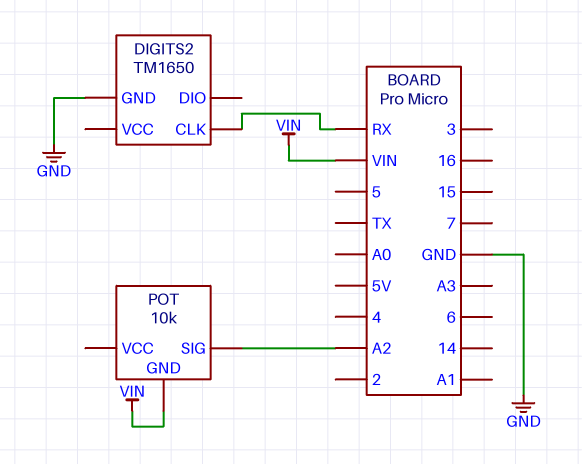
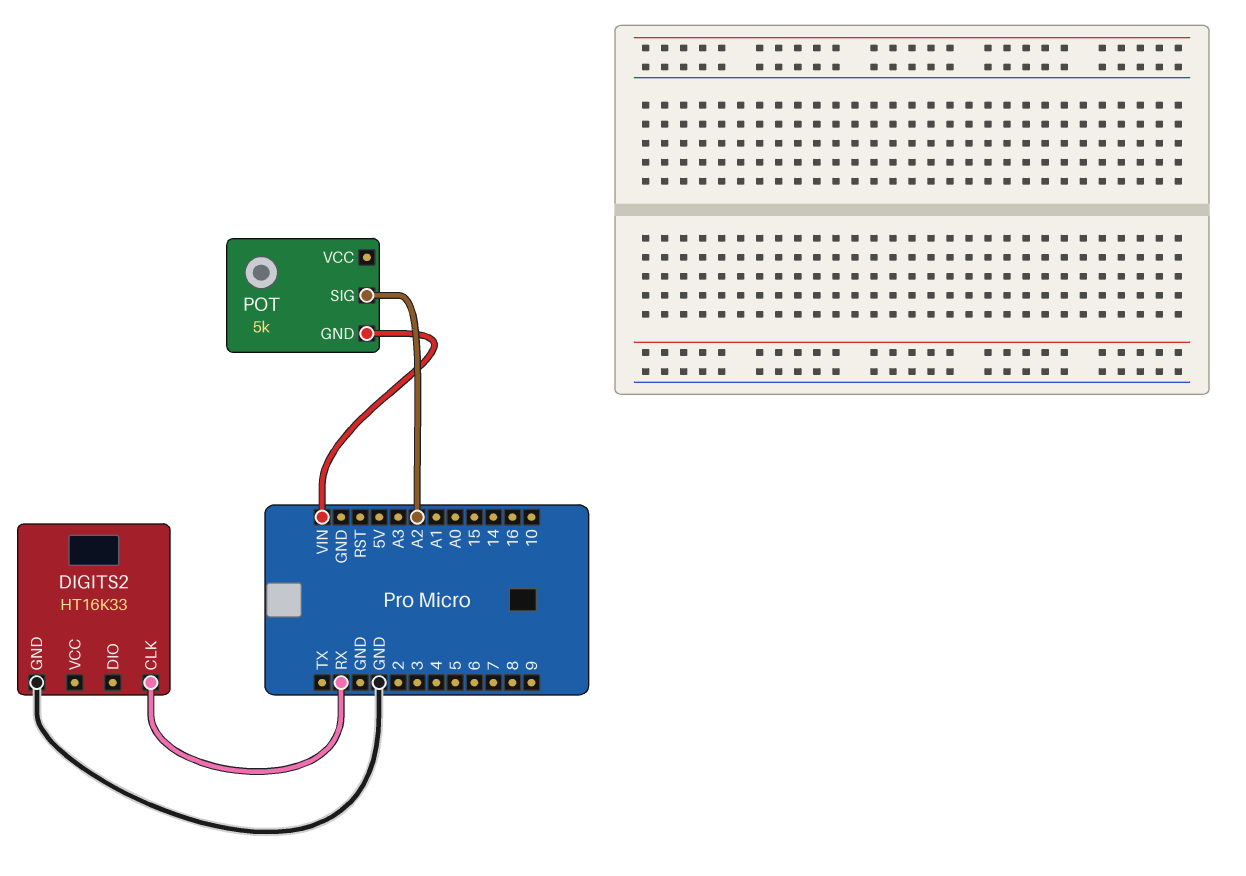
DIGITS2: TM1650 -> HT16K33
POT: 10k -> 5k

